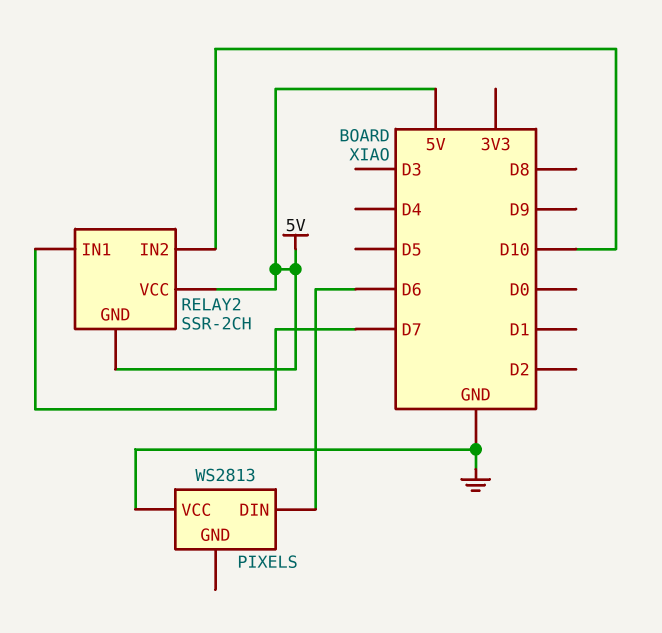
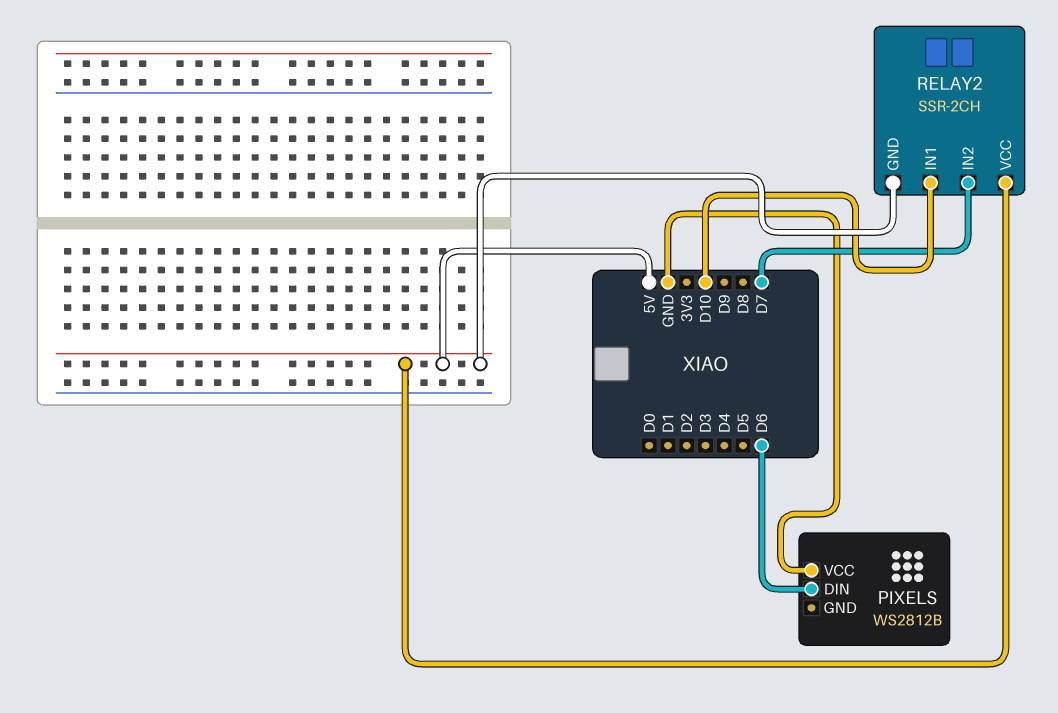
PIXELS: WS2813 -> WS2812B
RELAY2 pin IN1: D7 -> D10
RELAY2 pin IN2: D10 -> D7

